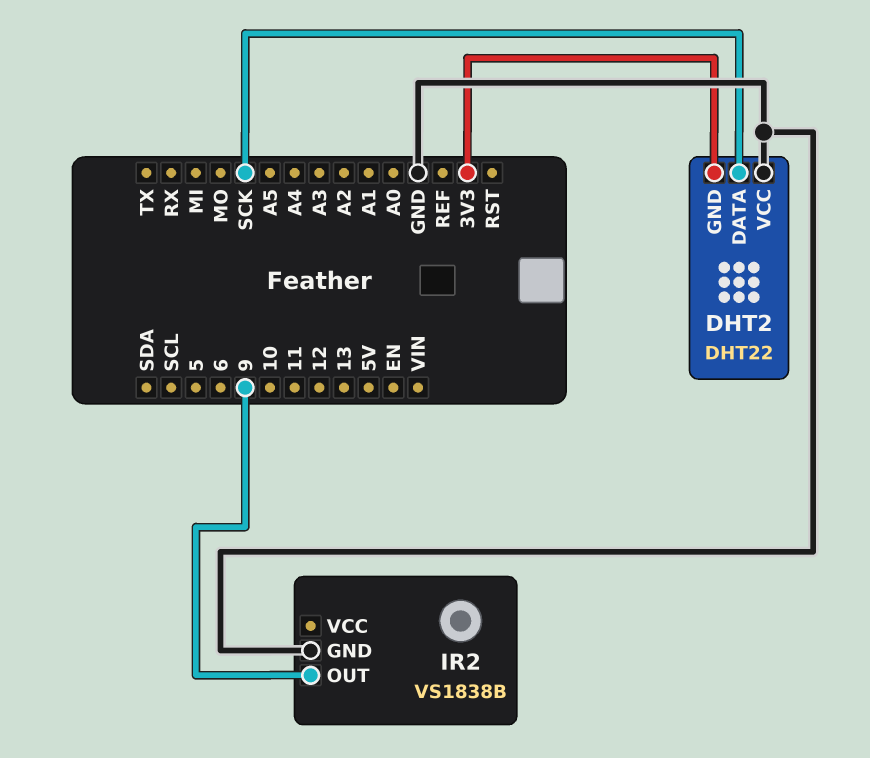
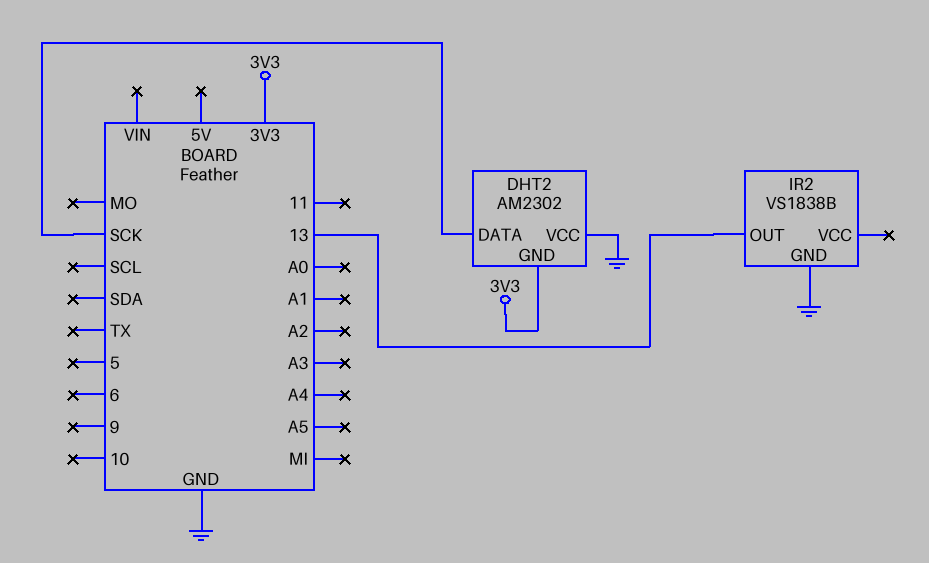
DHT2: DHT22 -> AM2302
IR2 pin OUT: 9 -> 13

